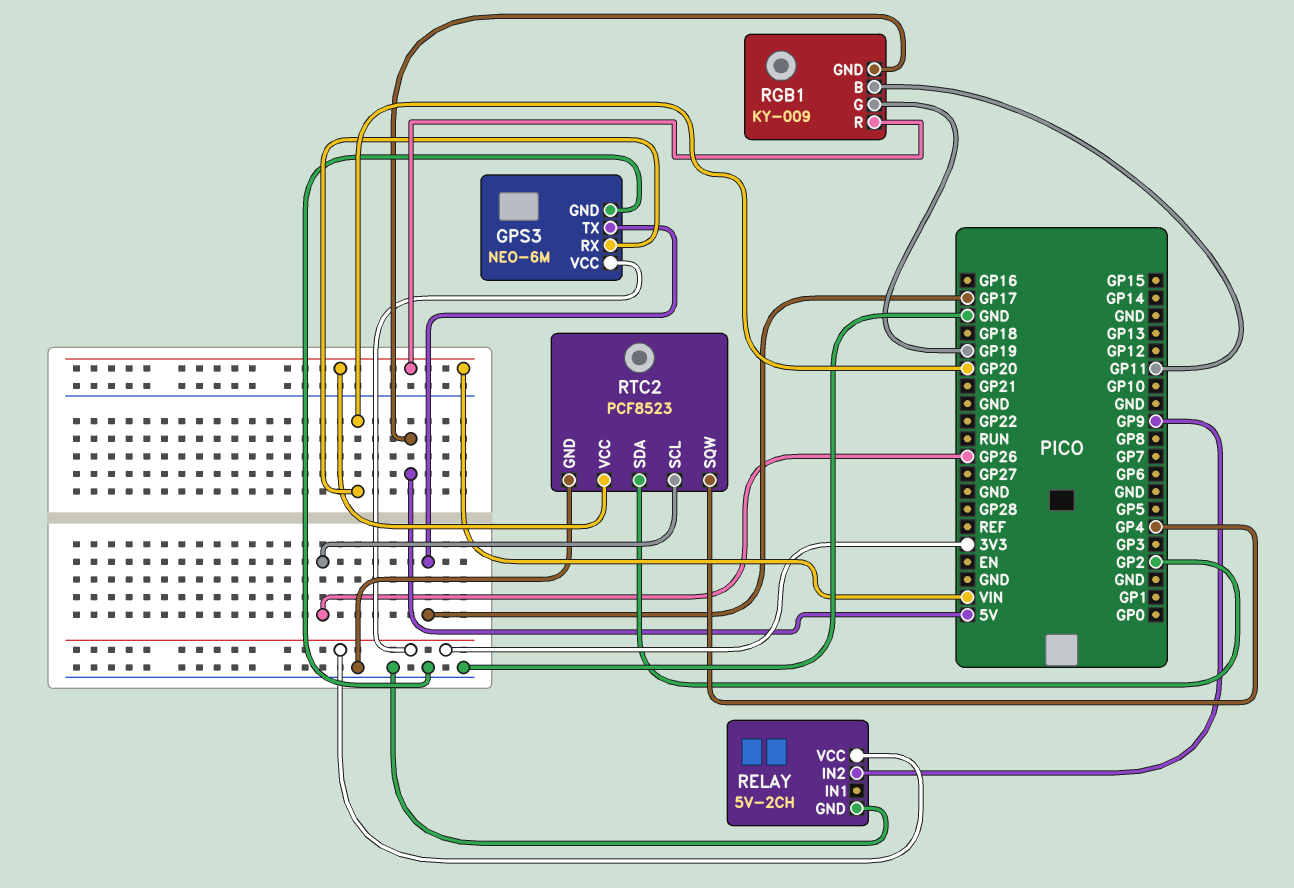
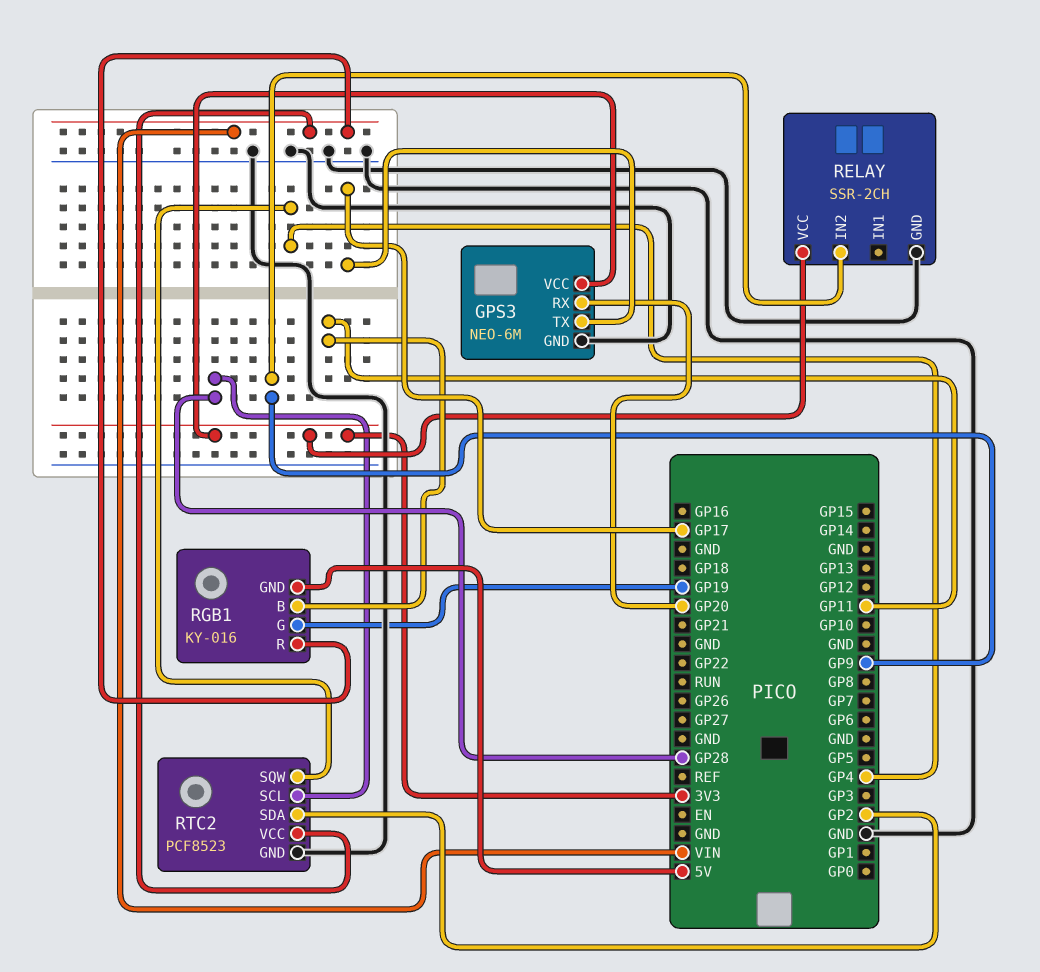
RELAY: 5V-2CH -> SSR-2CH
RGB1: KY-009 -> KY-016
RTC2 pin SCL: GP26 -> GP28

